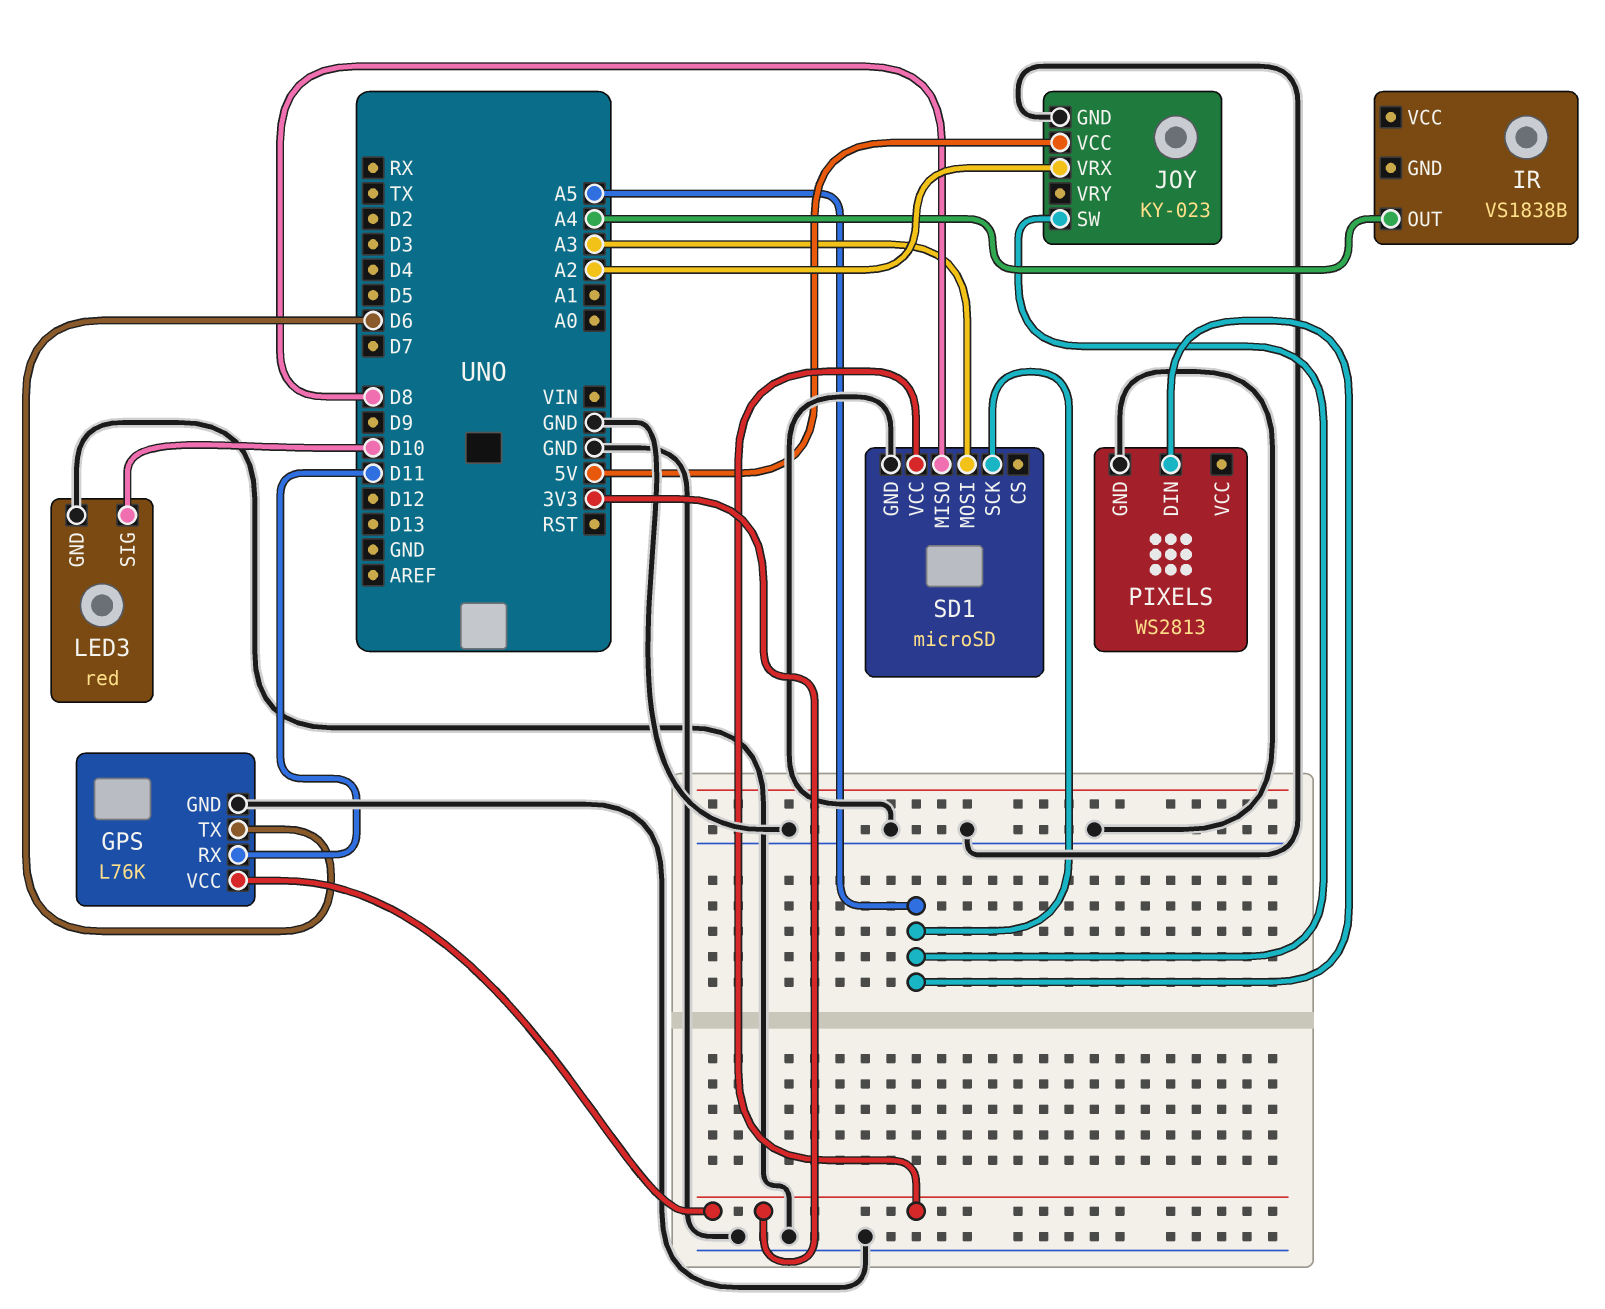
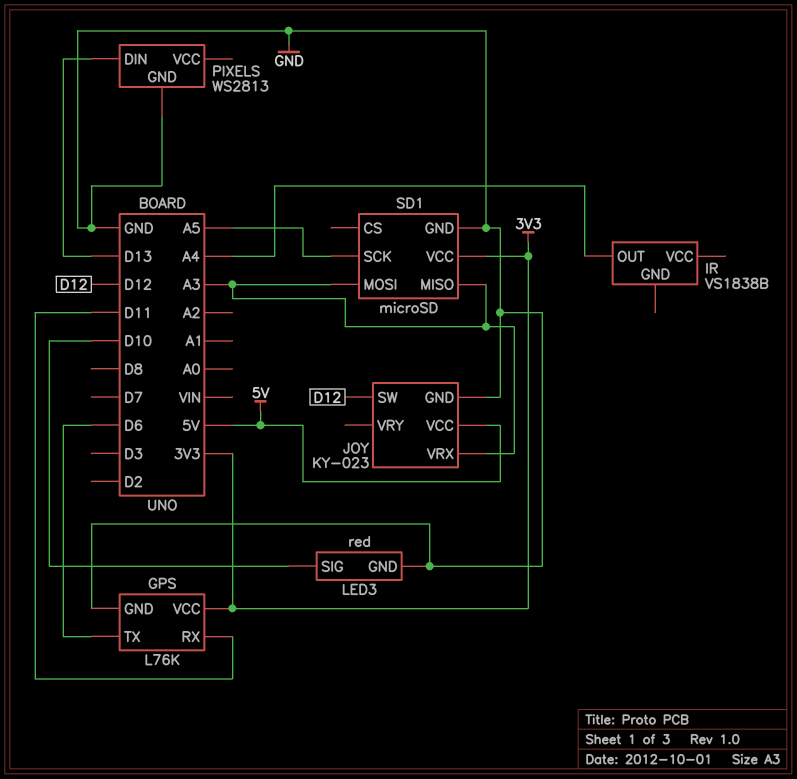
JOY pin SW: A5 -> D12
JOY pin VRX: A2 -> A3
PIXELS pin DIN: A5 -> D13
SD1 pin MISO: D8 -> A3

